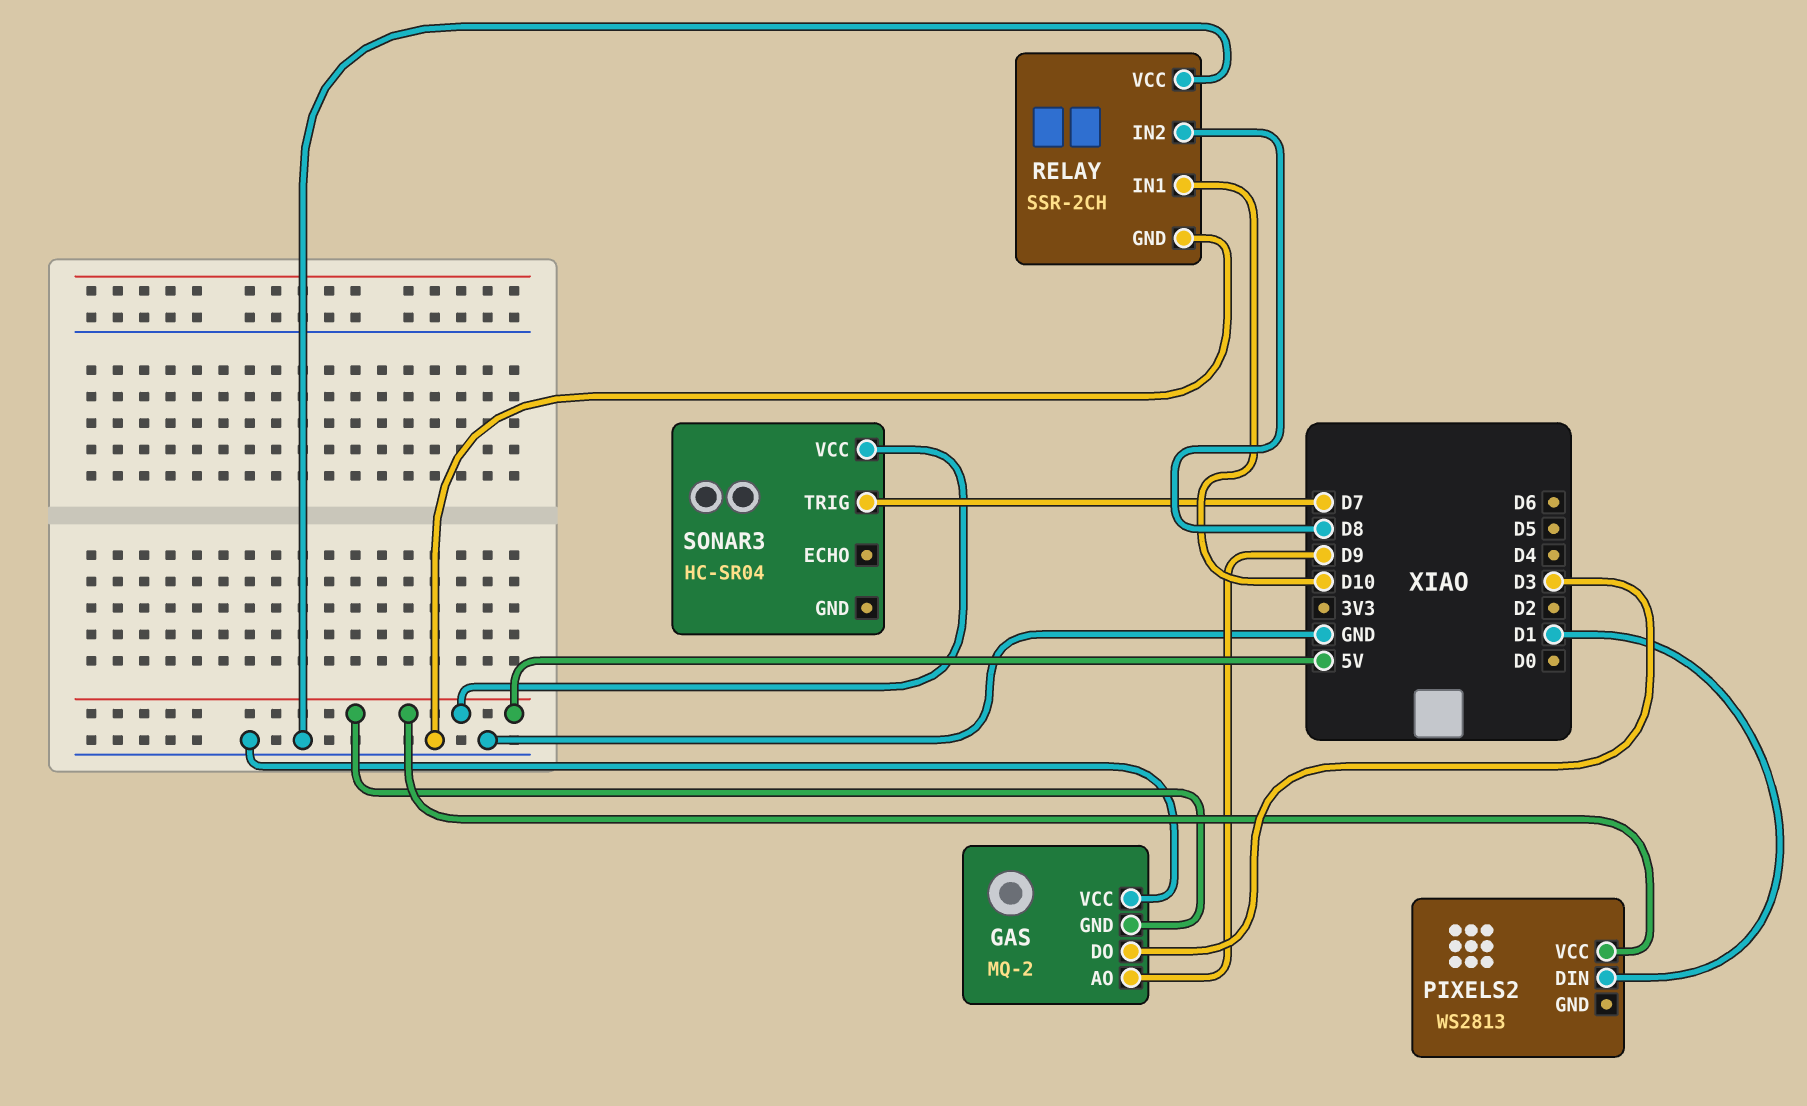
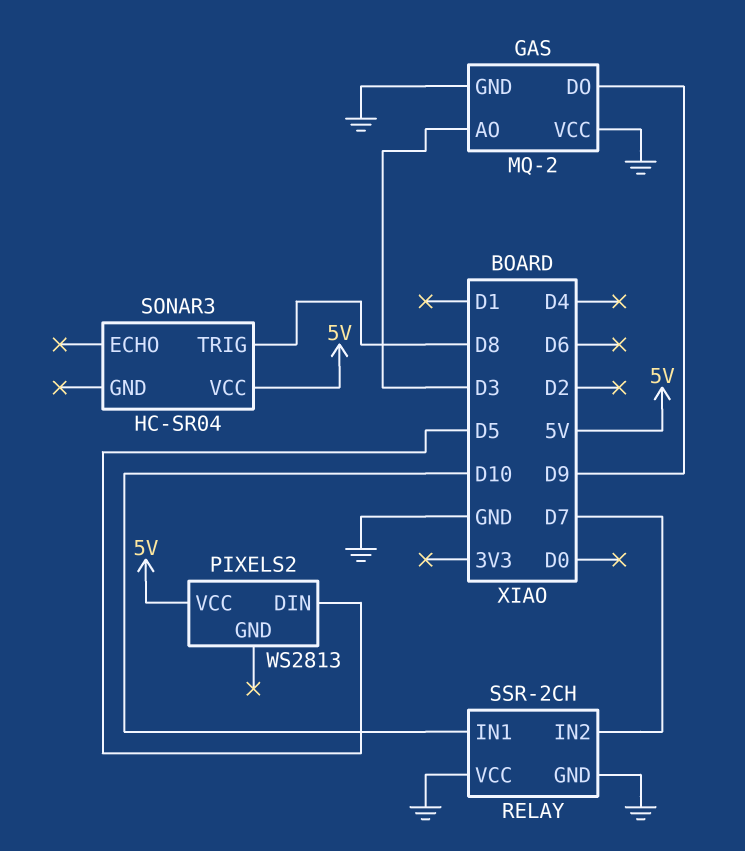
GAS pin AO: D9 -> D3
GAS pin DO: D3 -> D9
GAS pin GND: 5V -> GND
PIXELS2 pin DIN: D1 -> D5
RELAY pin IN2: D8 -> D7
SONAR3 pin TRIG: D7 -> D8

